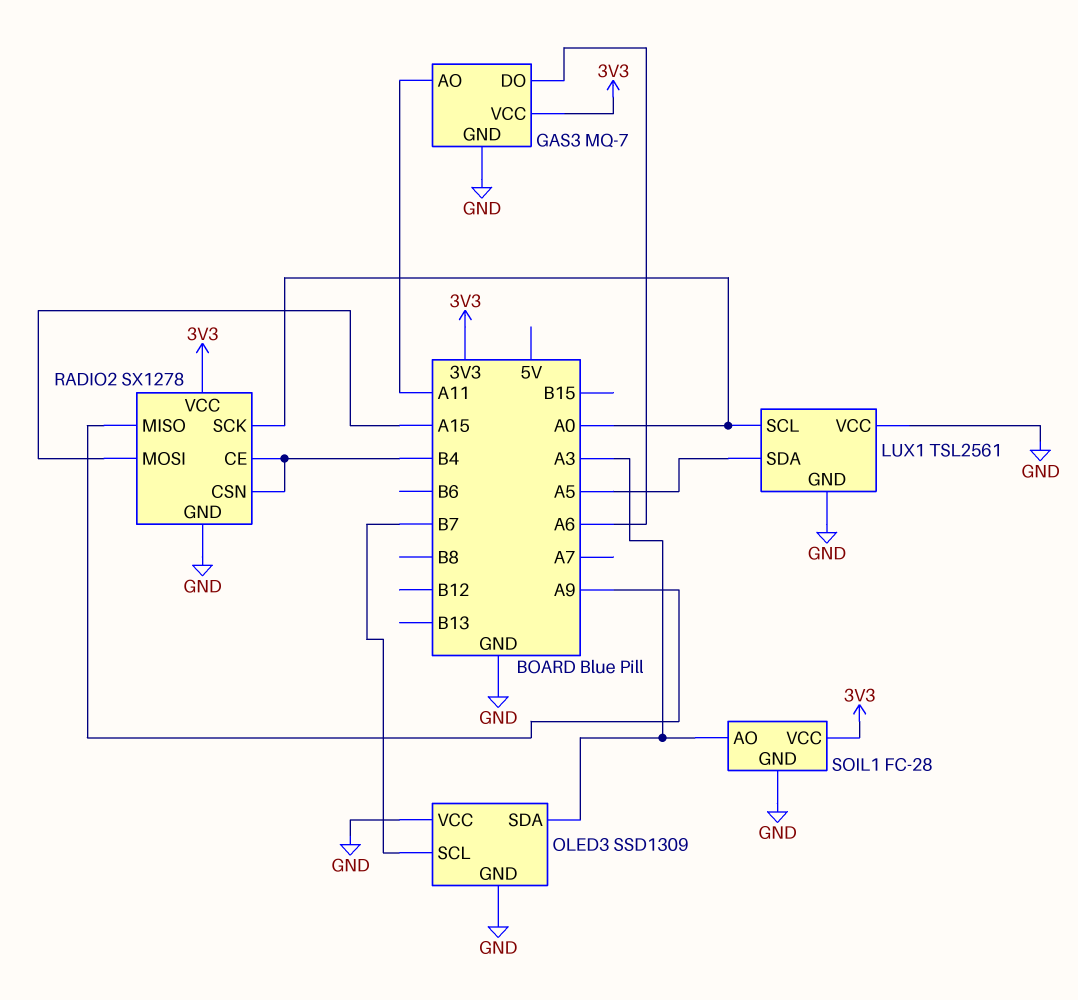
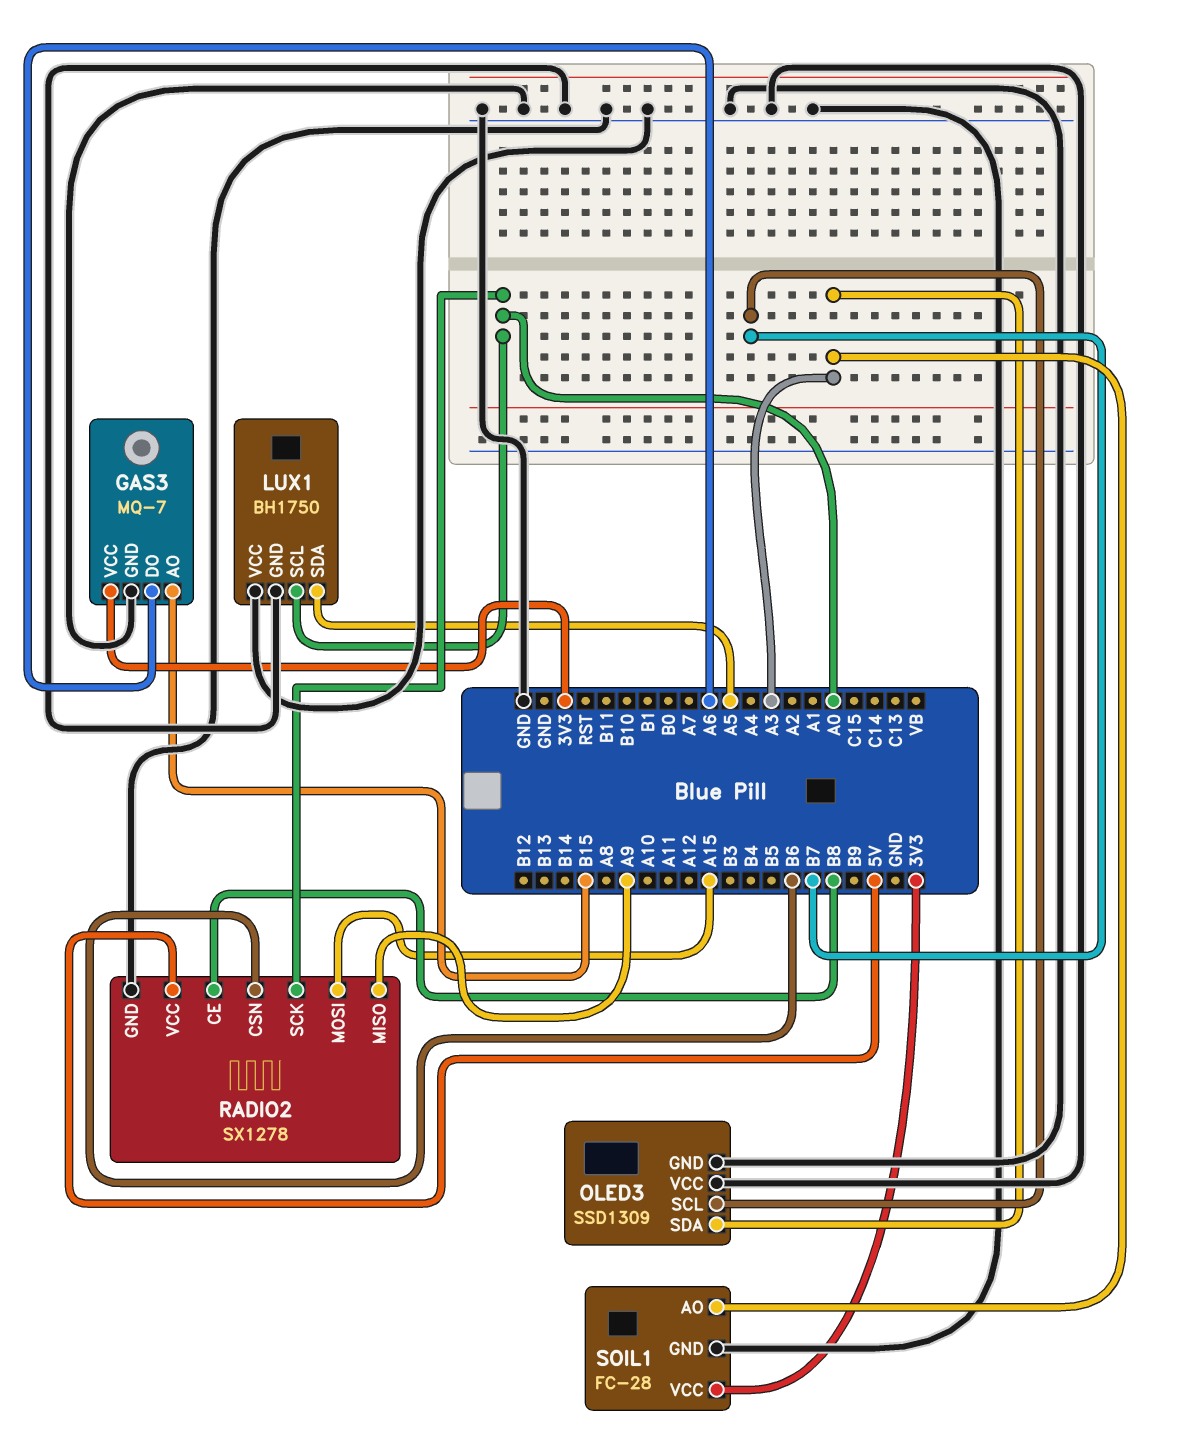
GAS3 pin AO: A11 -> B15
LUX1: TSL2561 -> BH1750
RADIO2 pin CE: B4 -> B8
RADIO2 pin CSN: B4 -> B6
RADIO2 pin VCC: 3V3 -> 5V

